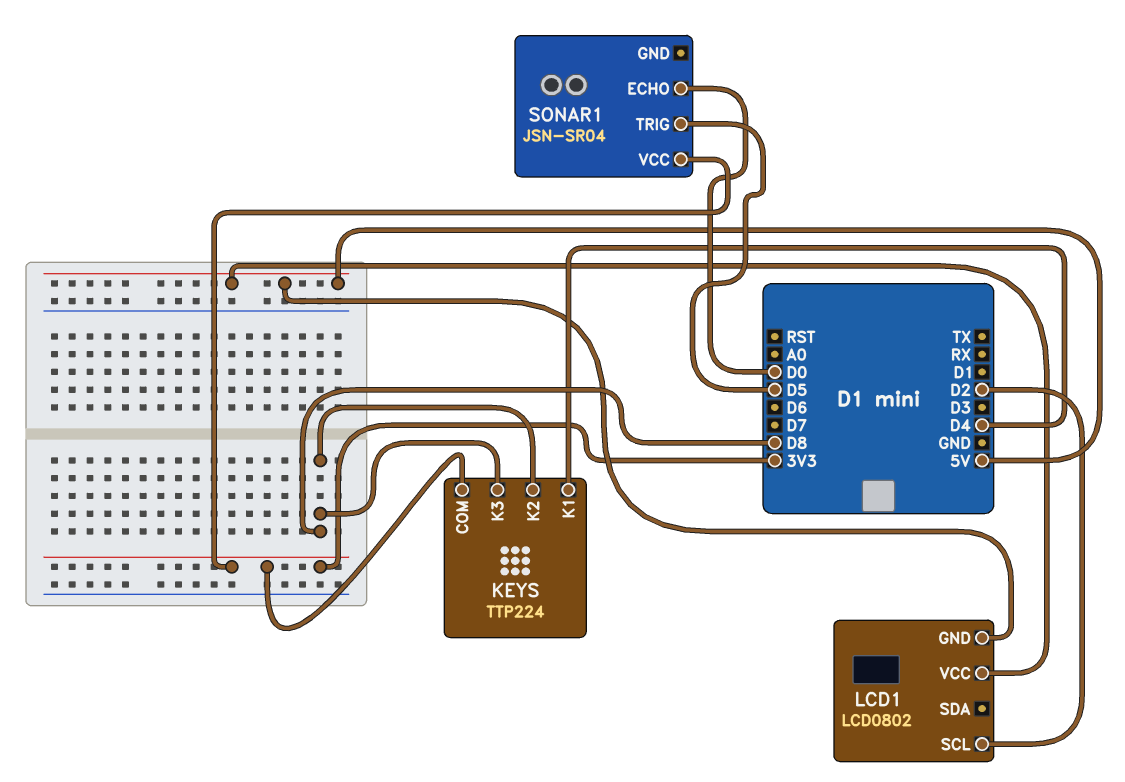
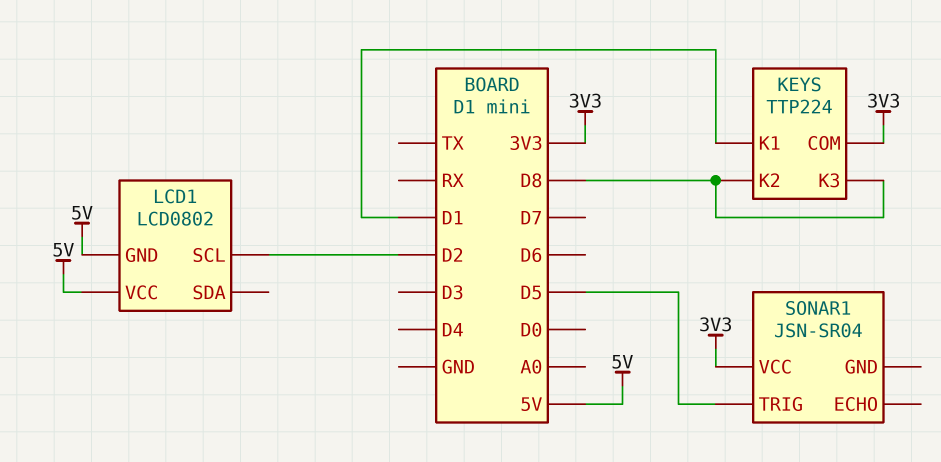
KEYS pin K1: D4 -> D1
SONAR1 pin ECHO: D0 -> none

